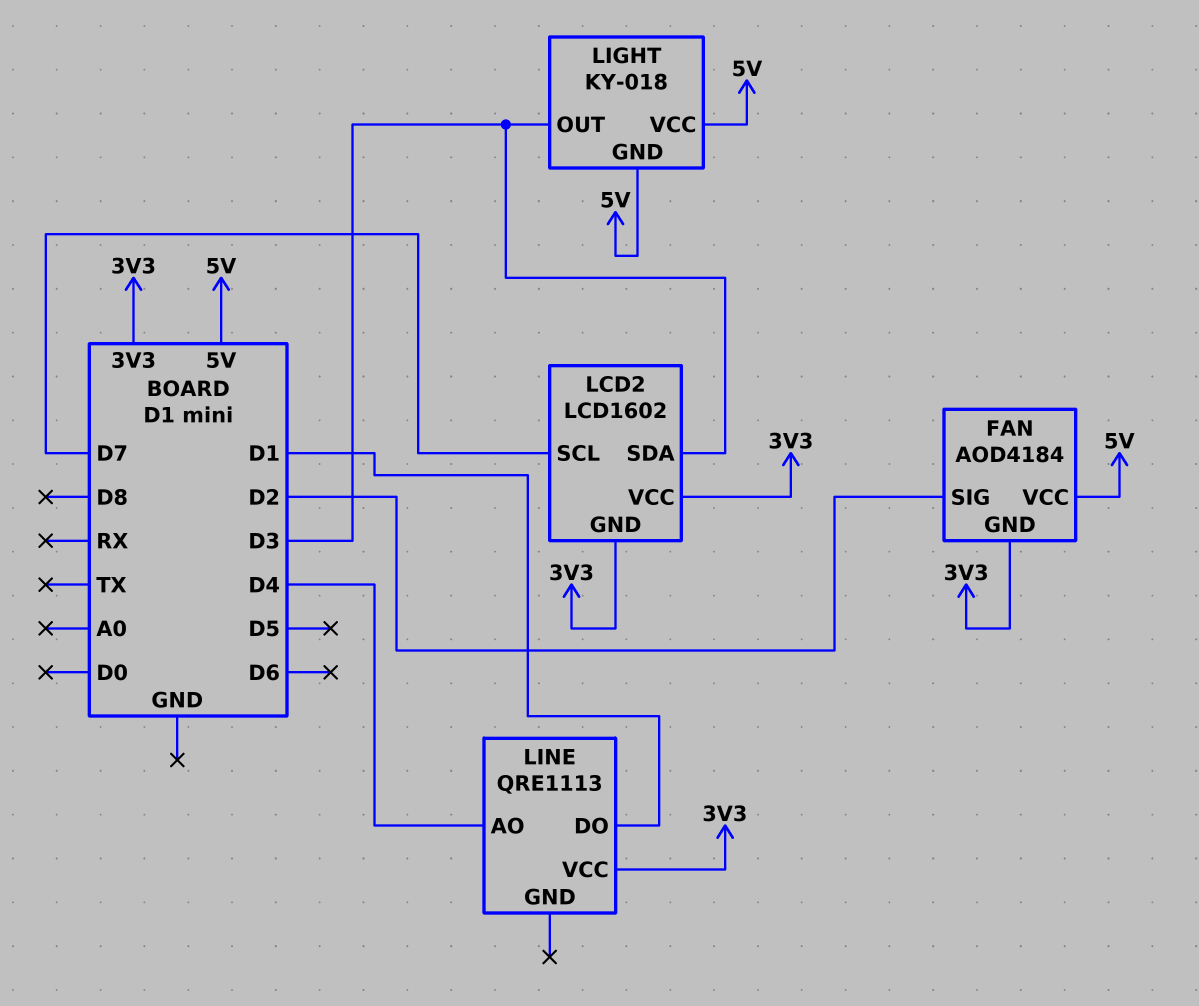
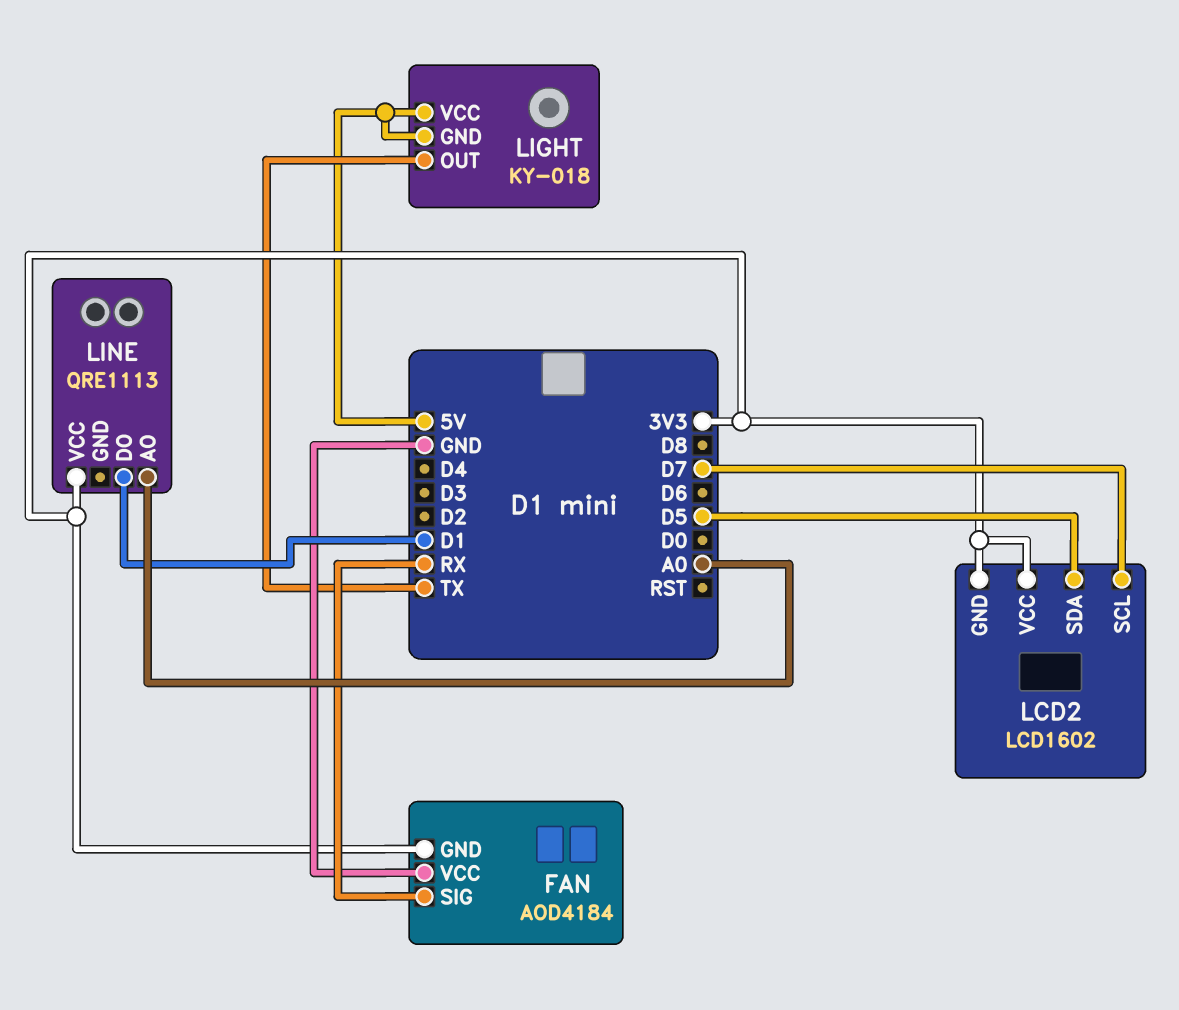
FAN pin SIG: D2 -> RX
FAN pin VCC: 5V -> GND
LCD2 pin SDA: D3 -> D5
LIGHT pin OUT: D3 -> TX
LINE pin AO: D4 -> A0

